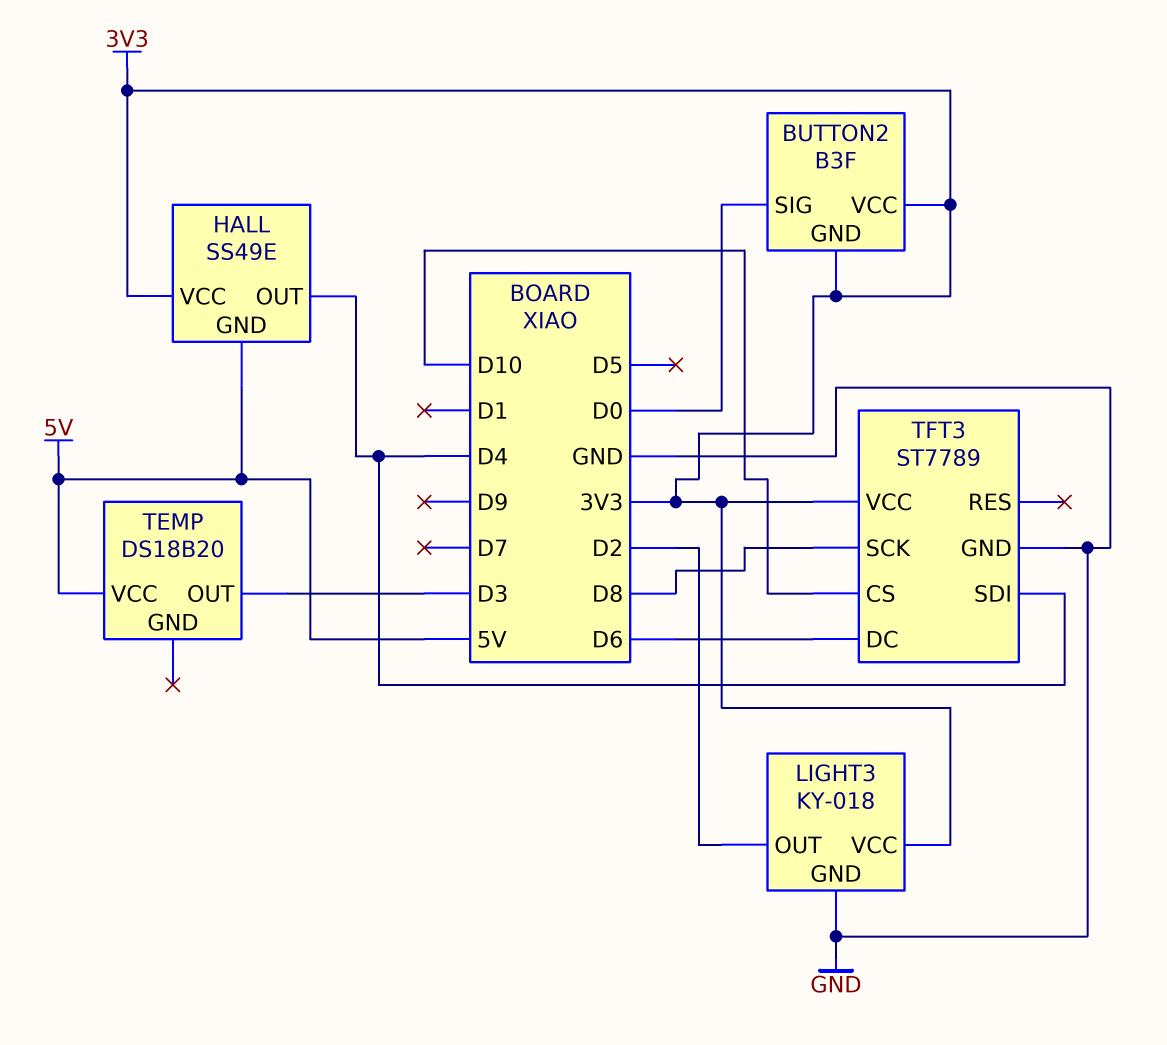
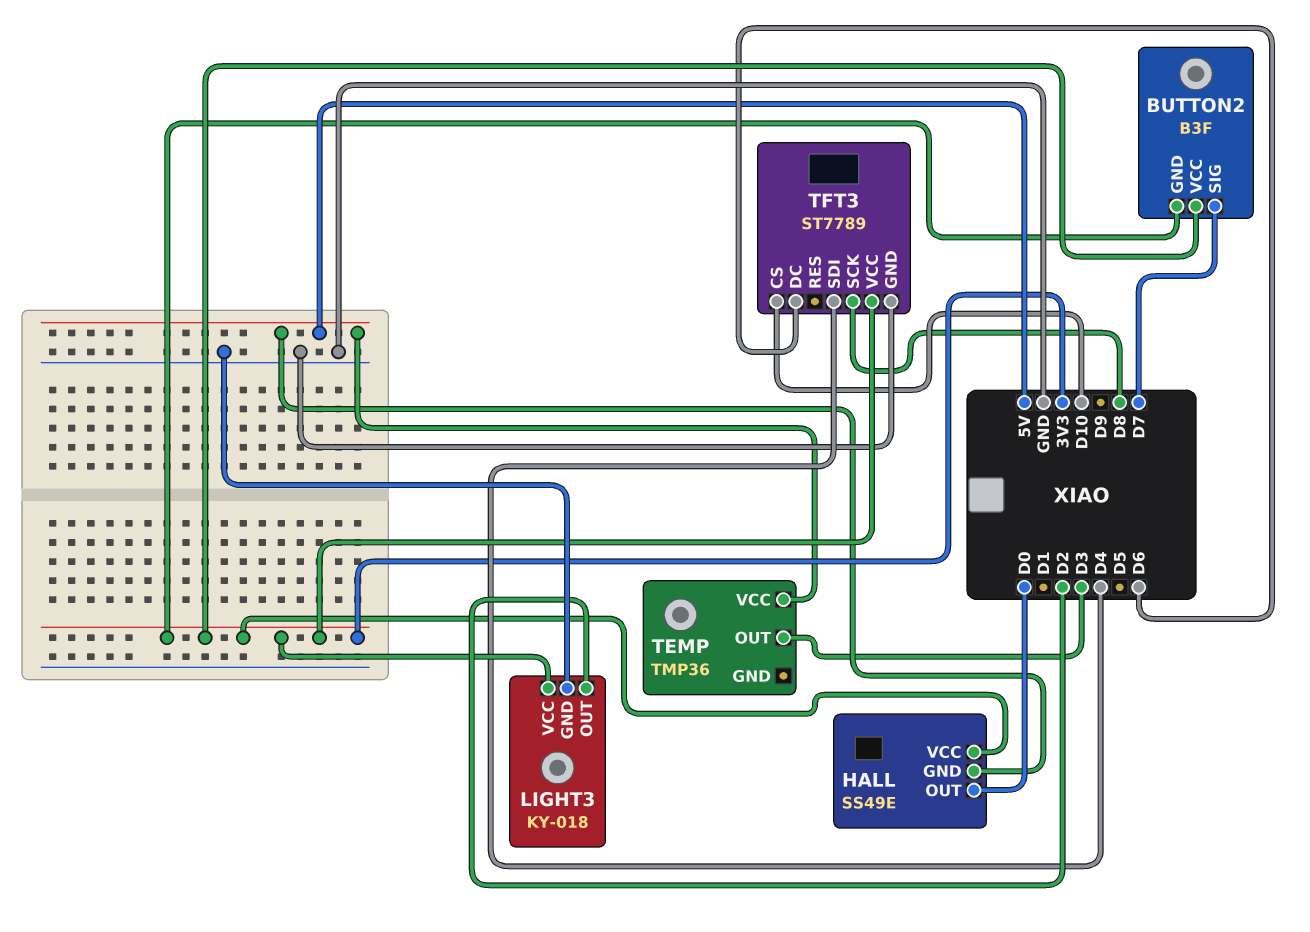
BUTTON2 pin SIG: D0 -> D7
HALL pin OUT: D4 -> D0
TEMP: DS18B20 -> TMP36

